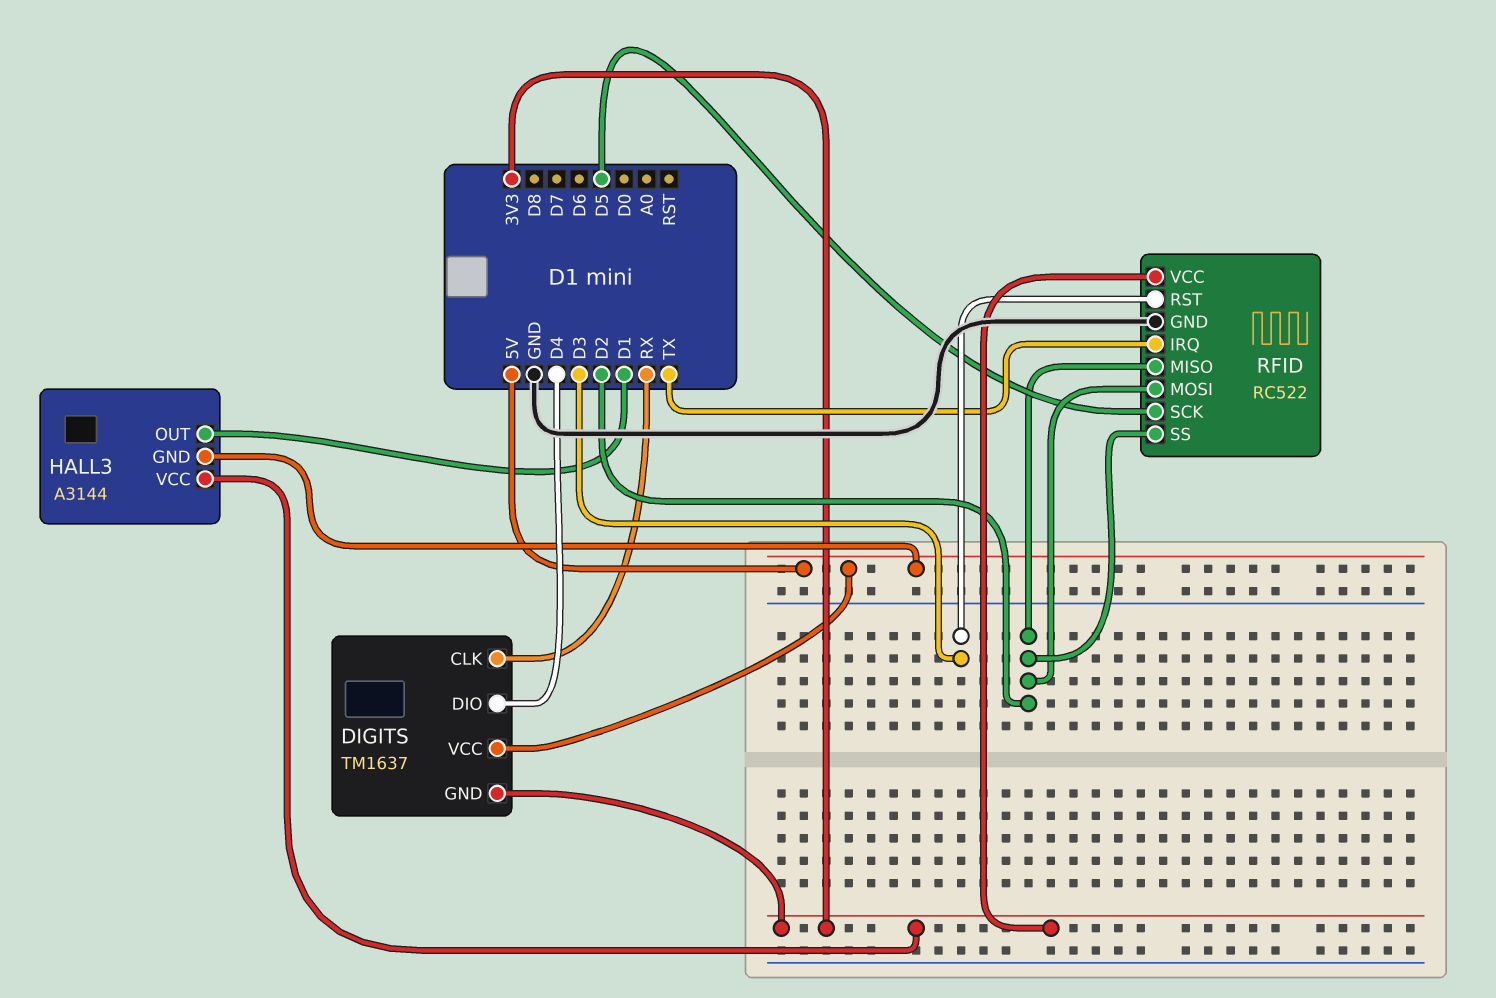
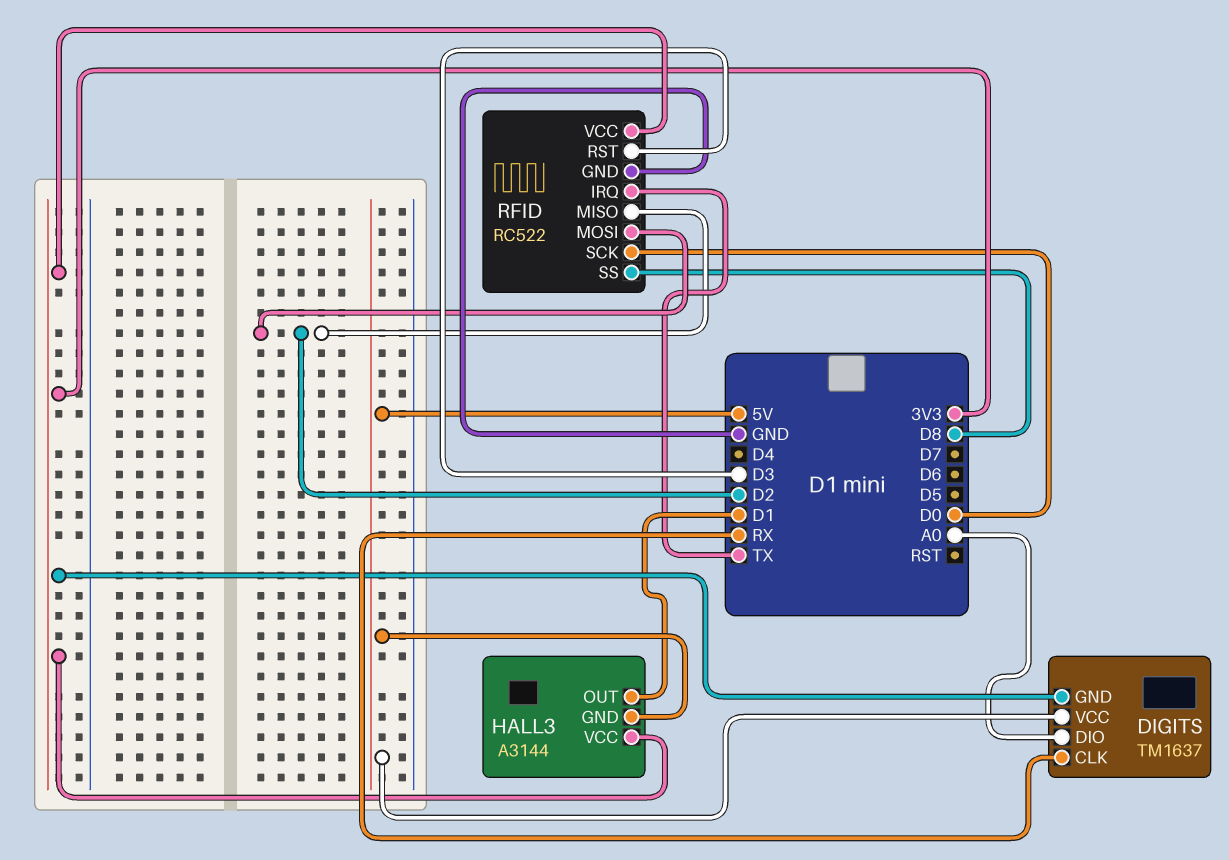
DIGITS pin DIO: D4 -> A0
RFID pin SCK: D5 -> D0
RFID pin SS: D2 -> D8

